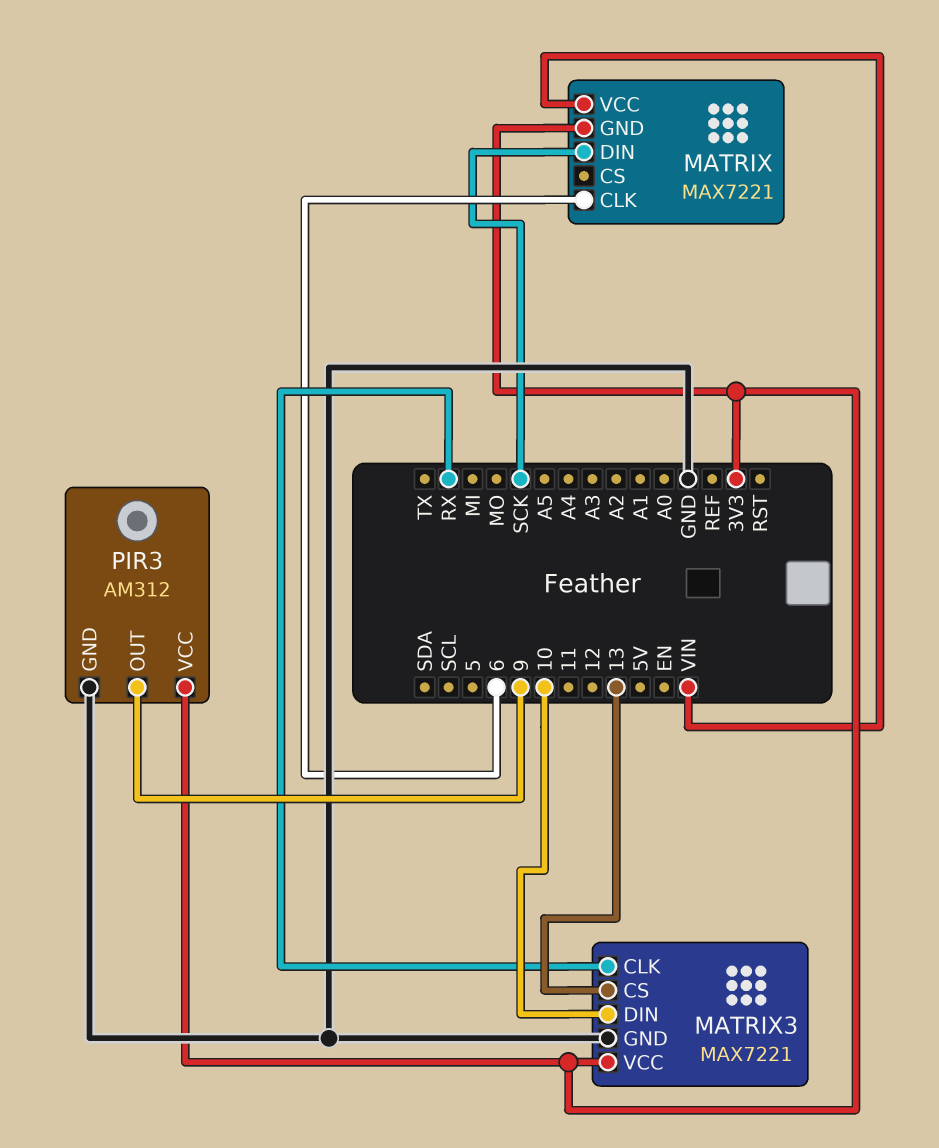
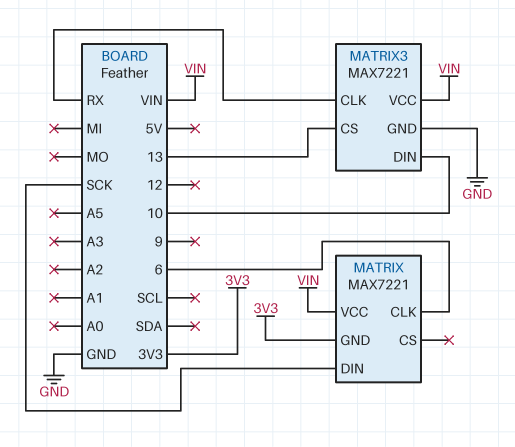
MATRIX3 pin VCC: 3V3 -> VIN
PIR3: AM312 -> none
PIR3 pin GND: GND -> none
PIR3 pin OUT: 9 -> none
PIR3 pin VCC: 3V3 -> none

